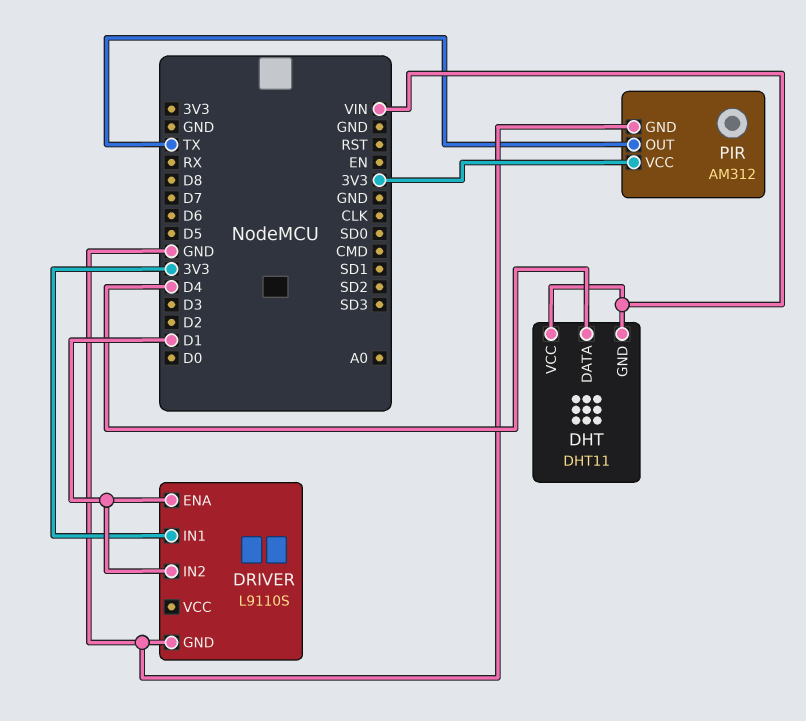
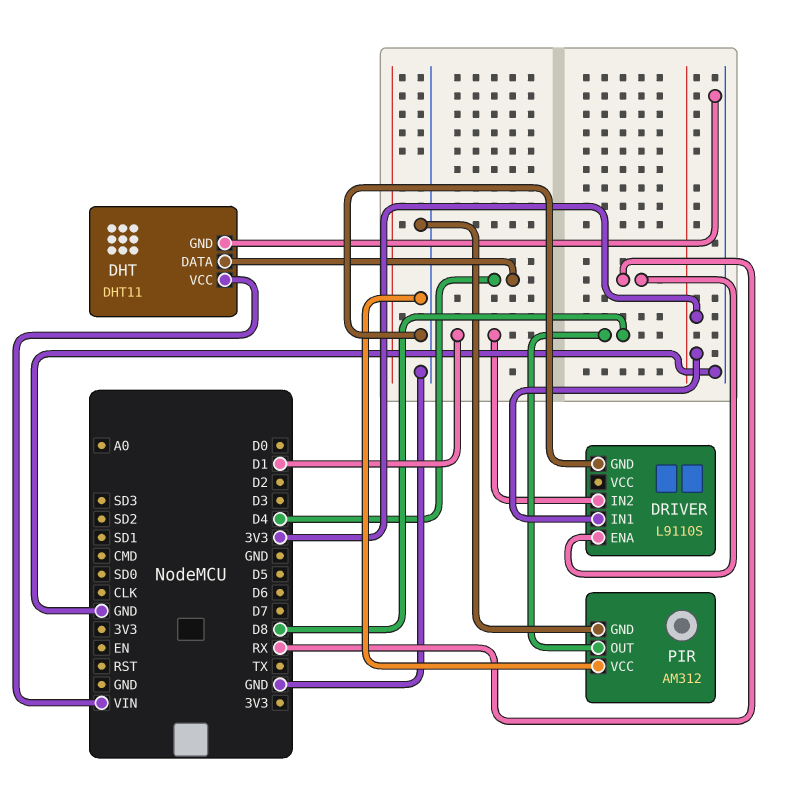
DHT pin GND: VIN -> GND
DRIVER pin ENA: D1 -> RX
PIR pin OUT: TX -> D8
PIR pin VCC: 3V3 -> GND

